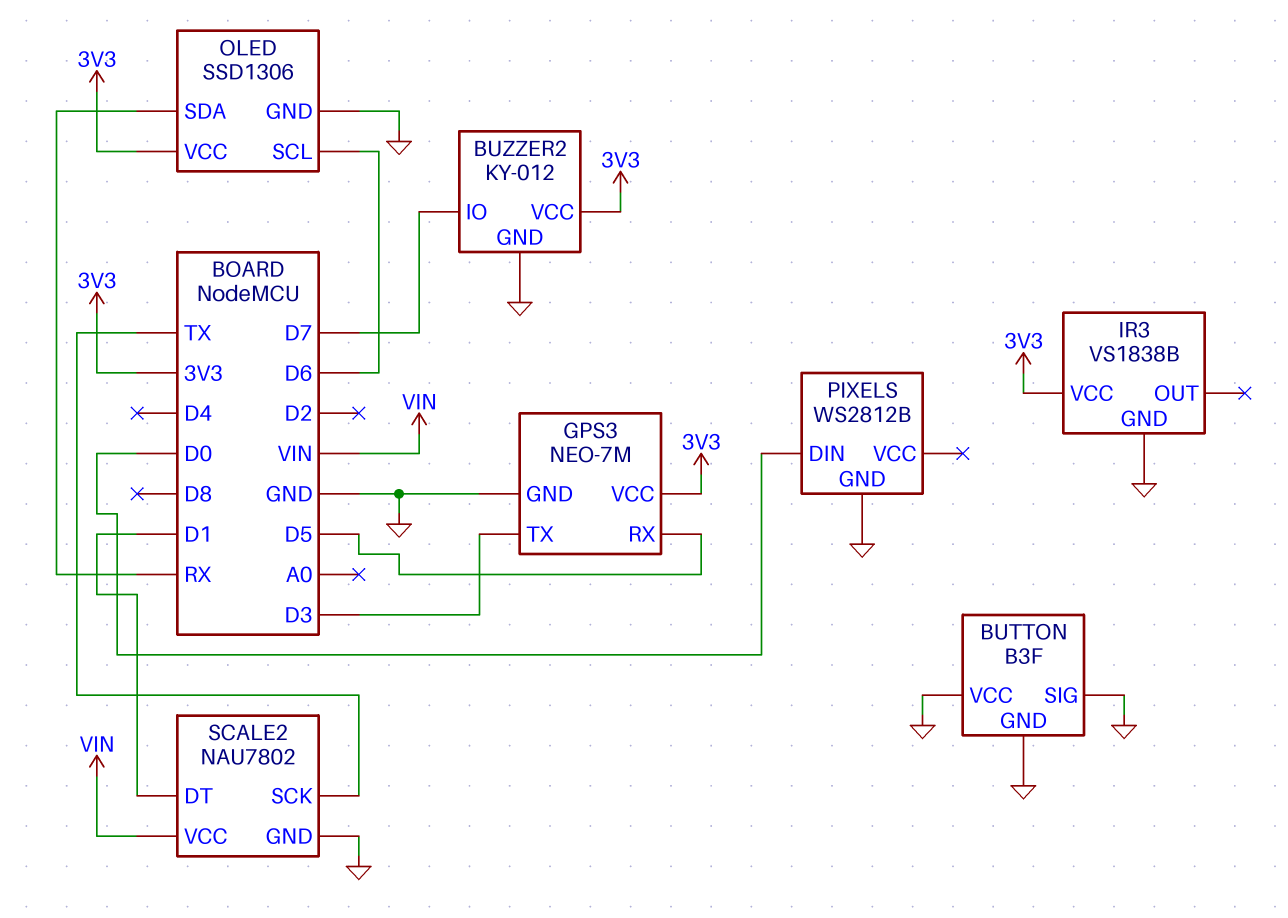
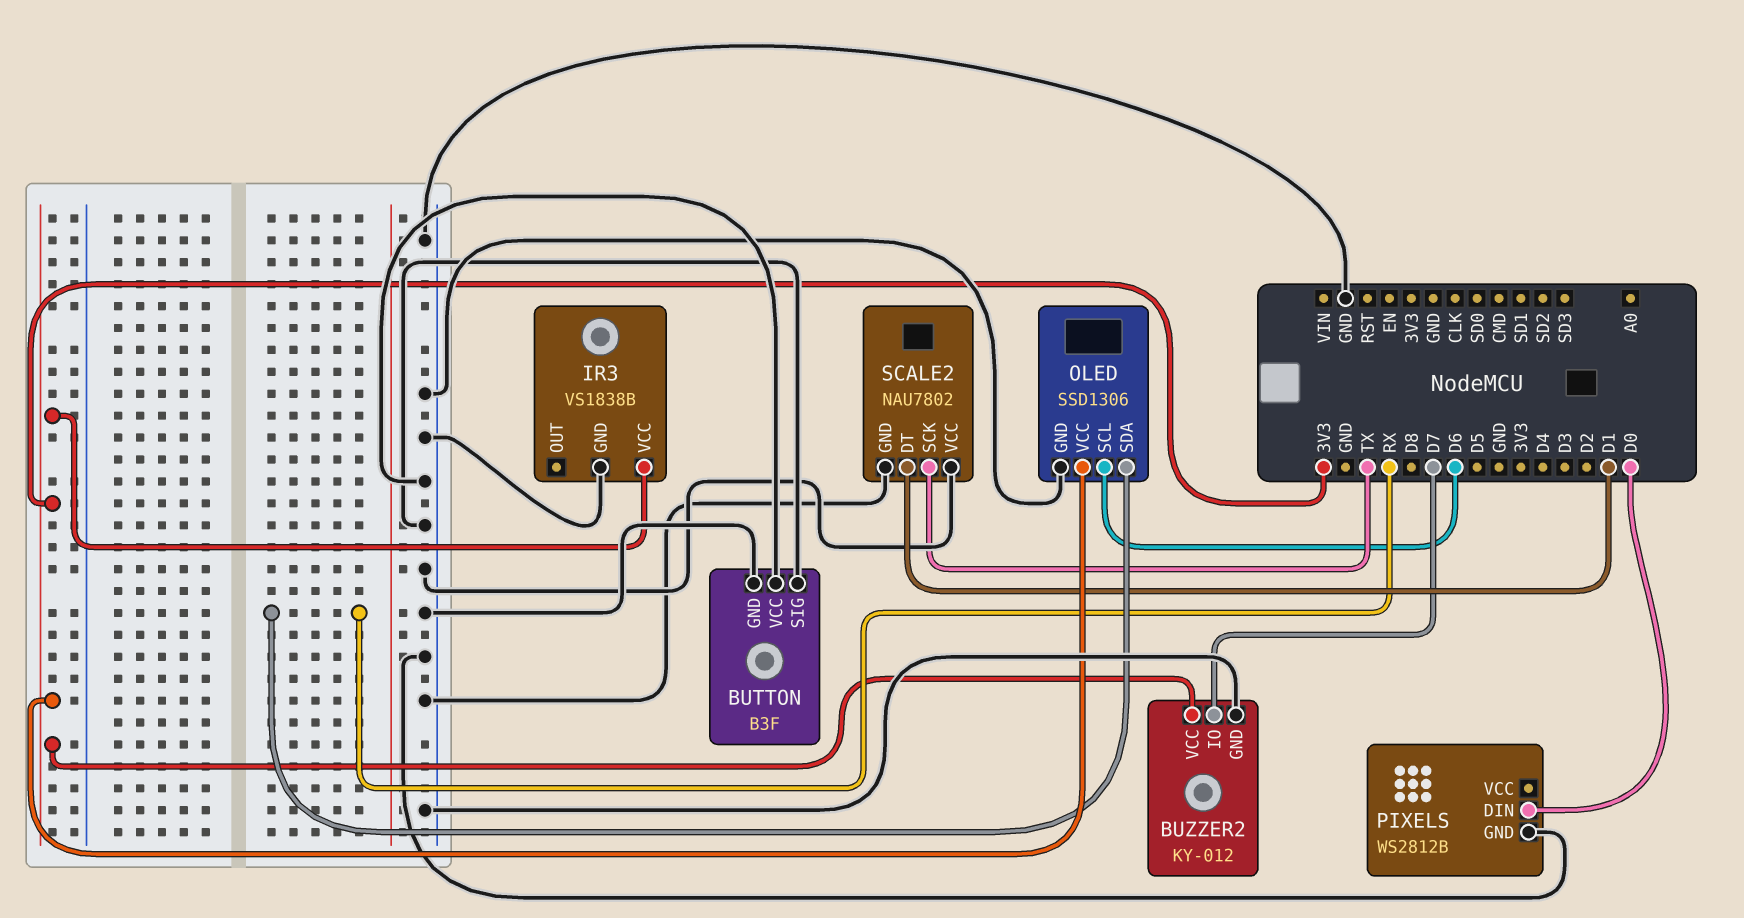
GPS3: NEO-7M -> none
GPS3 pin GND: GND -> none
GPS3 pin RX: D5 -> none
GPS3 pin TX: D3 -> none
GPS3 pin VCC: 3V3 -> none
SCALE2 pin VCC: VIN -> GND

